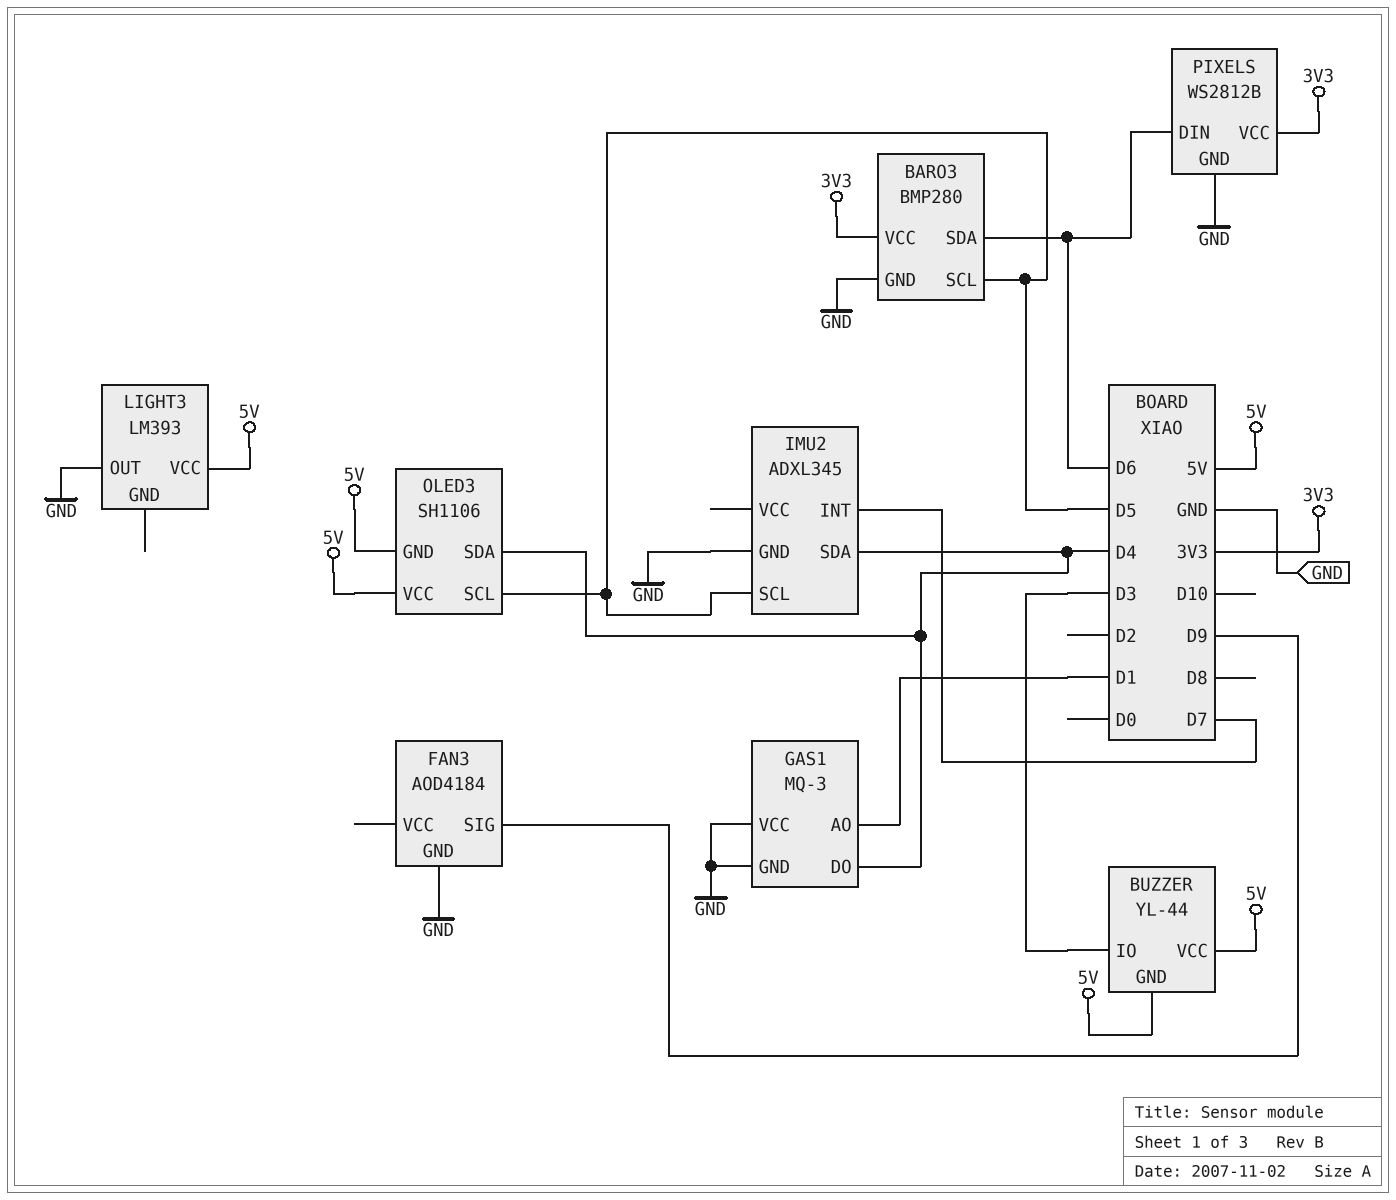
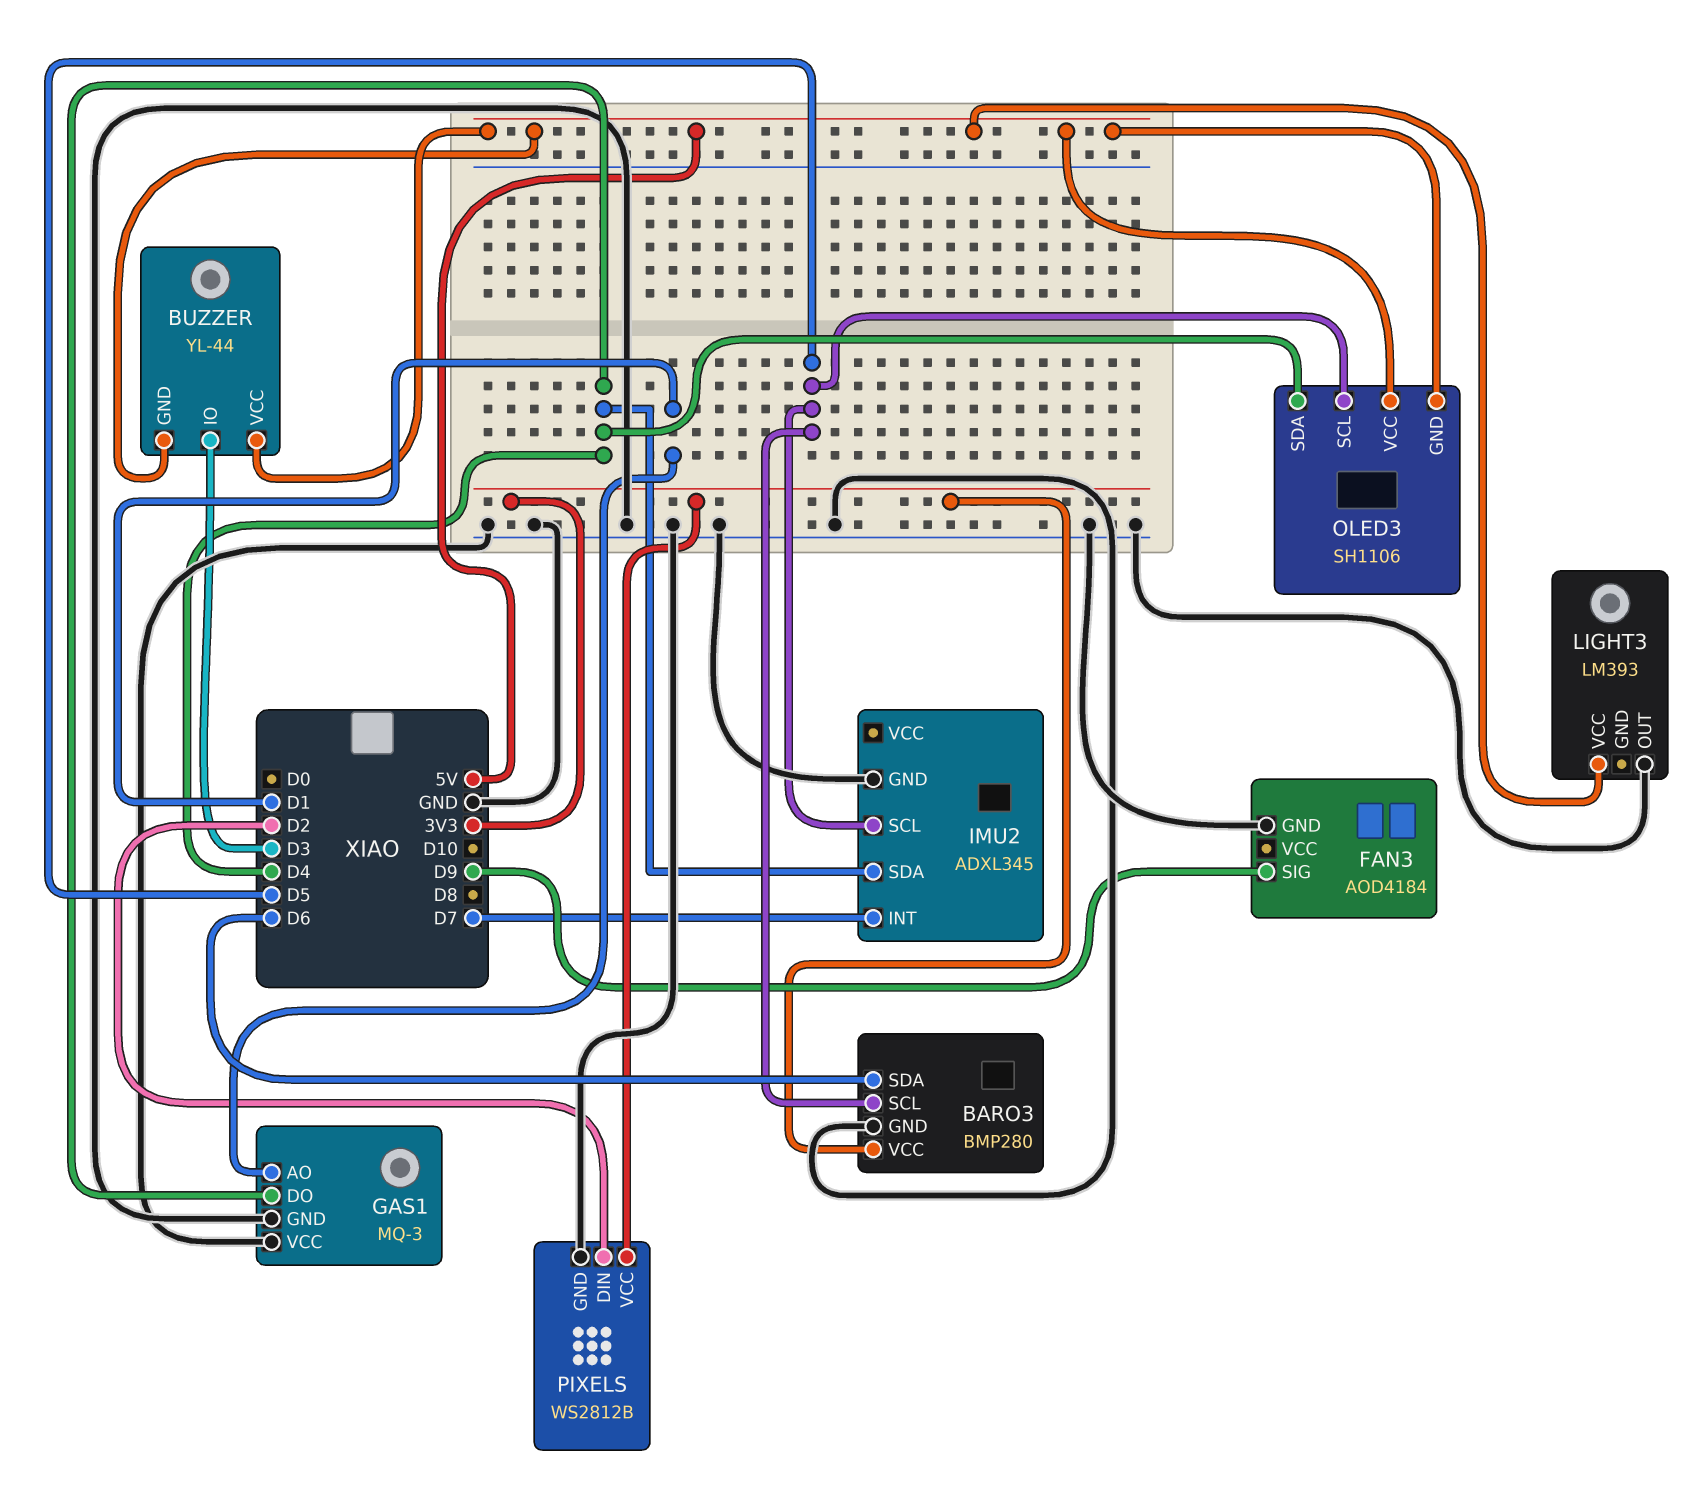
PIXELS pin DIN: D6 -> D2

